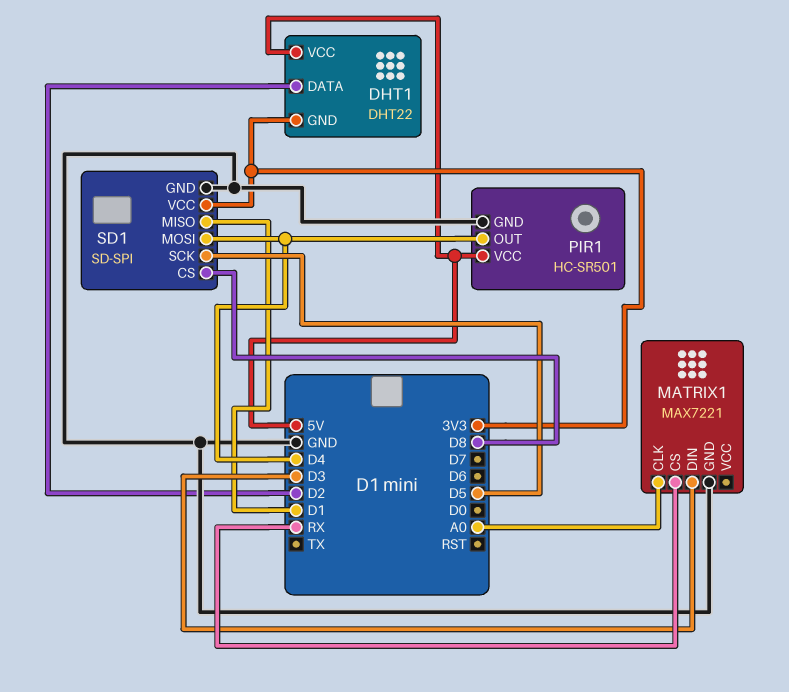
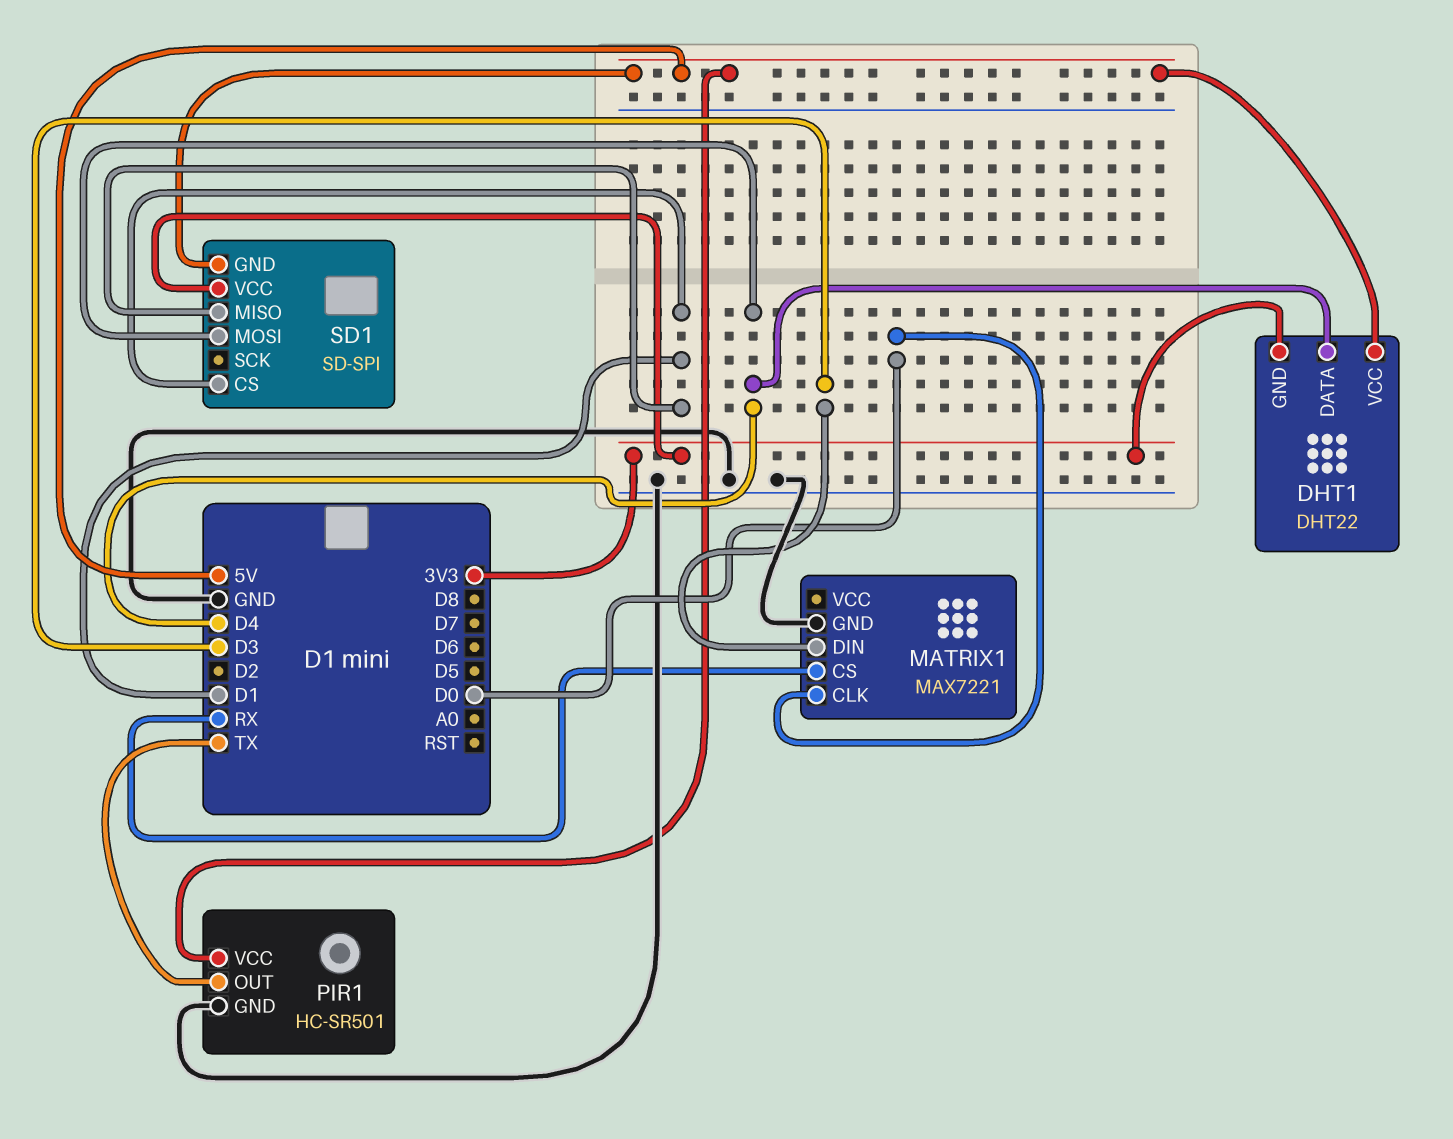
DHT1 pin DATA: D2 -> D4
MATRIX1 pin CLK: A0 -> D0
PIR1 pin OUT: D4 -> TX
SD1 pin CS: D8 -> D1
SD1 pin GND: GND -> 5V
SD1 pin SCK: D5 -> none

